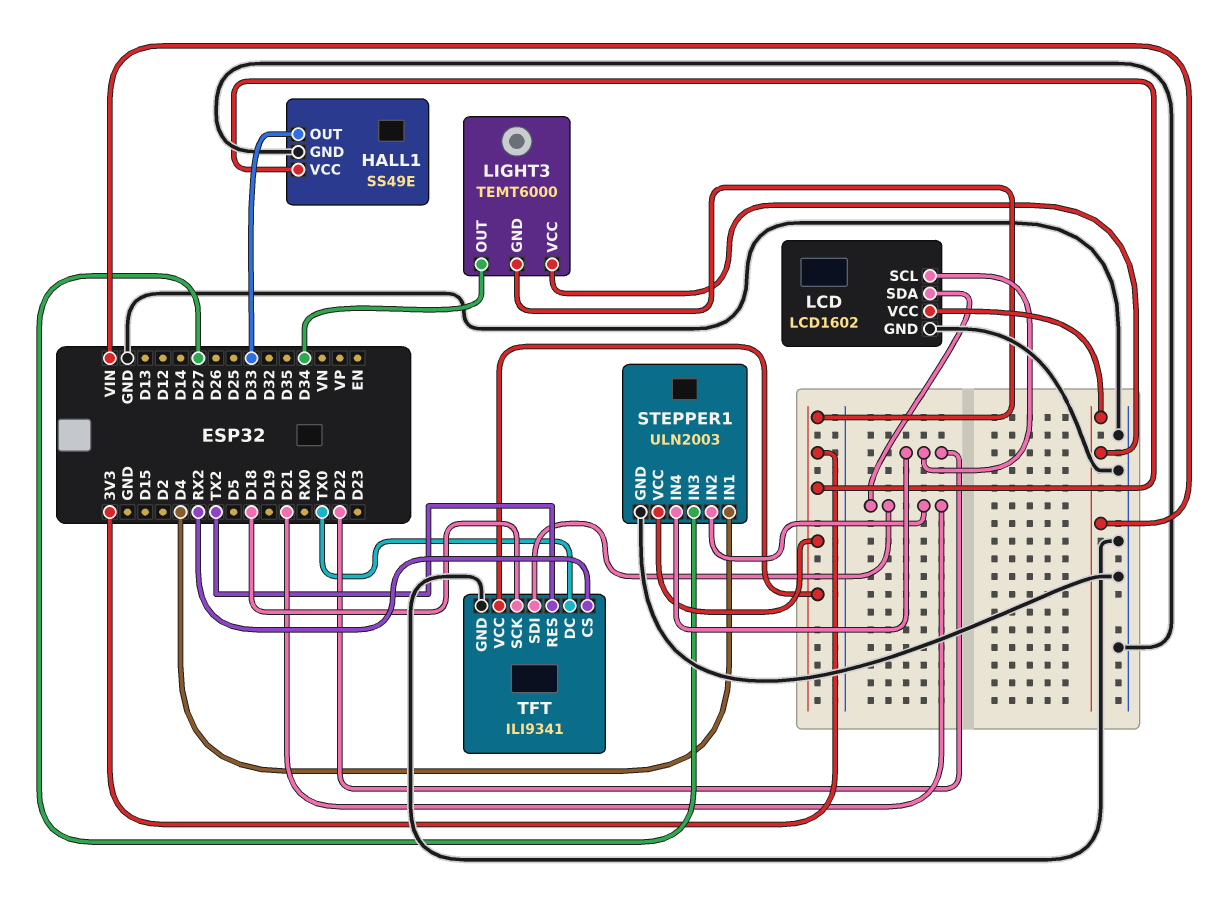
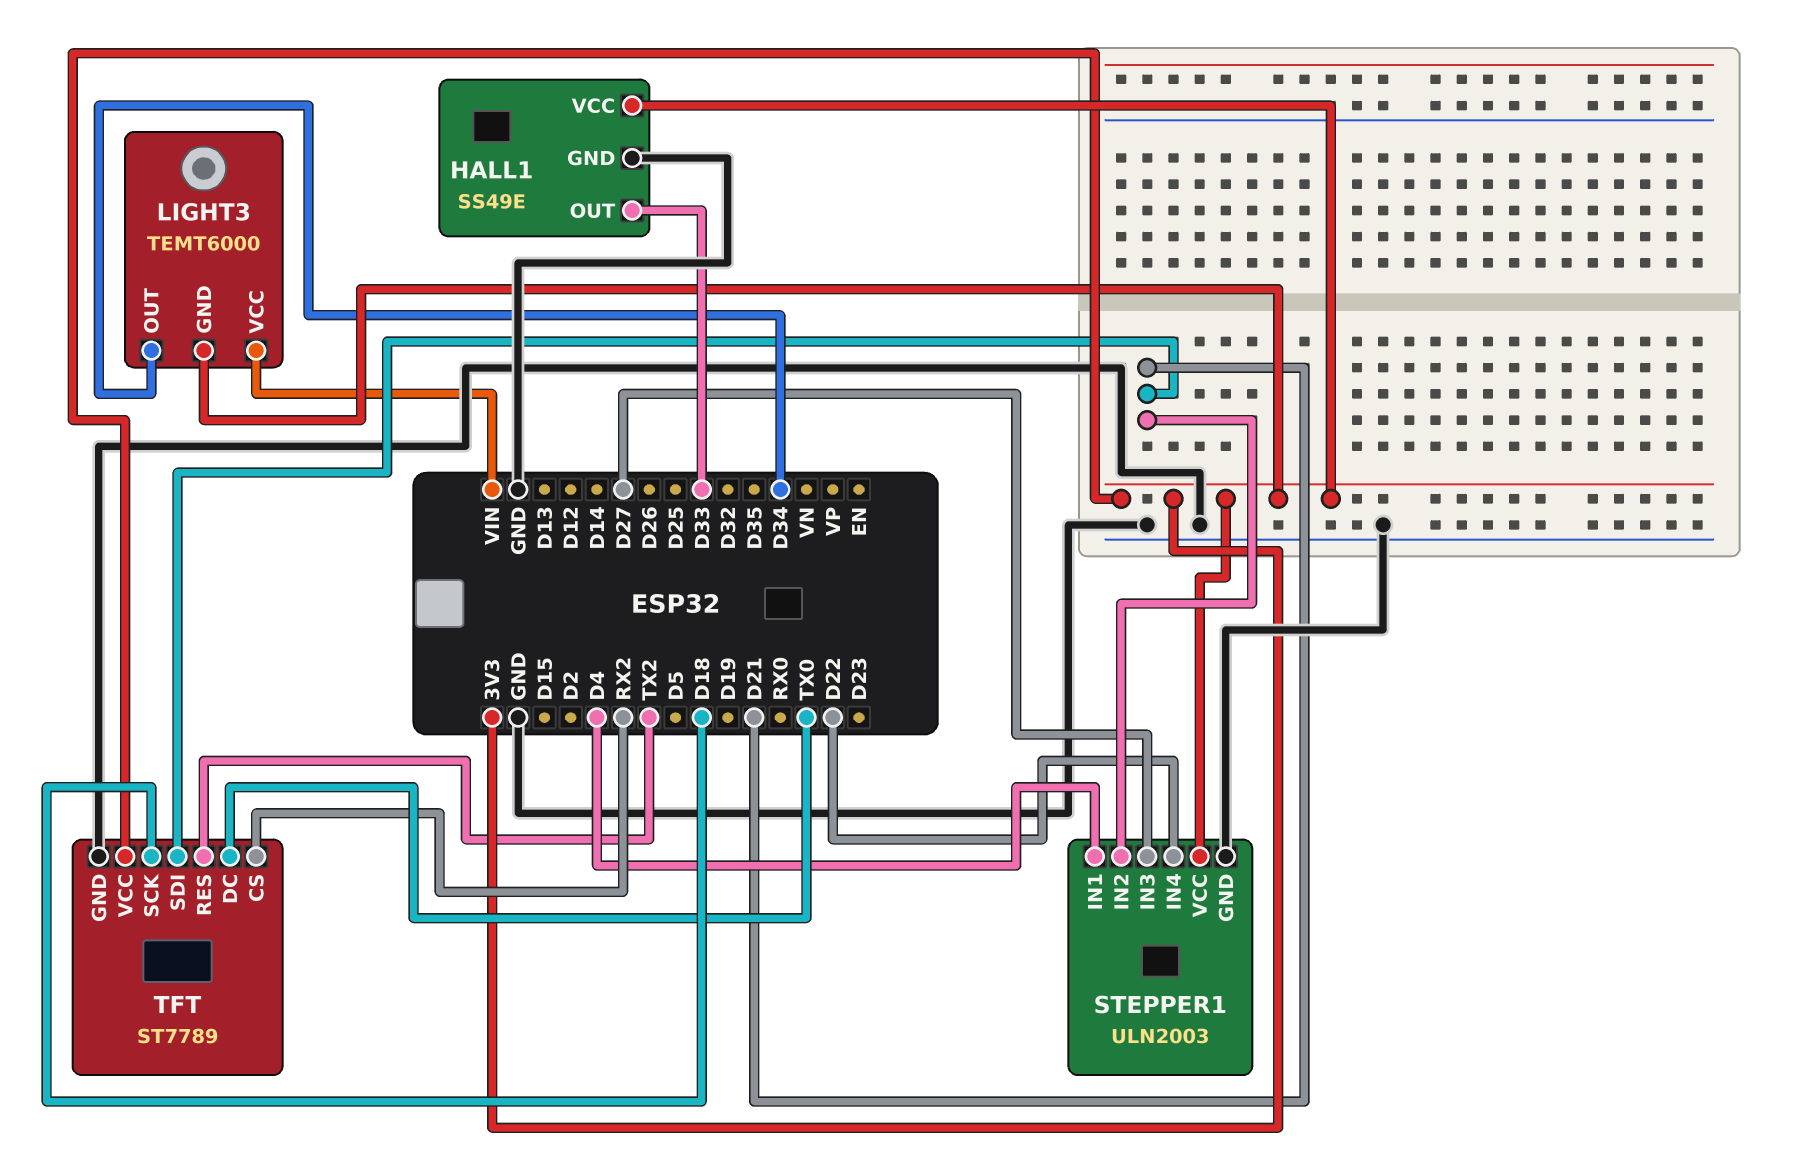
LCD: LCD1602 -> none
LCD pin GND: GND -> none
LCD pin SCL: D22 -> none
LCD pin SDA: D21 -> none
LCD pin VCC: VIN -> none
TFT: ILI9341 -> ST7789

